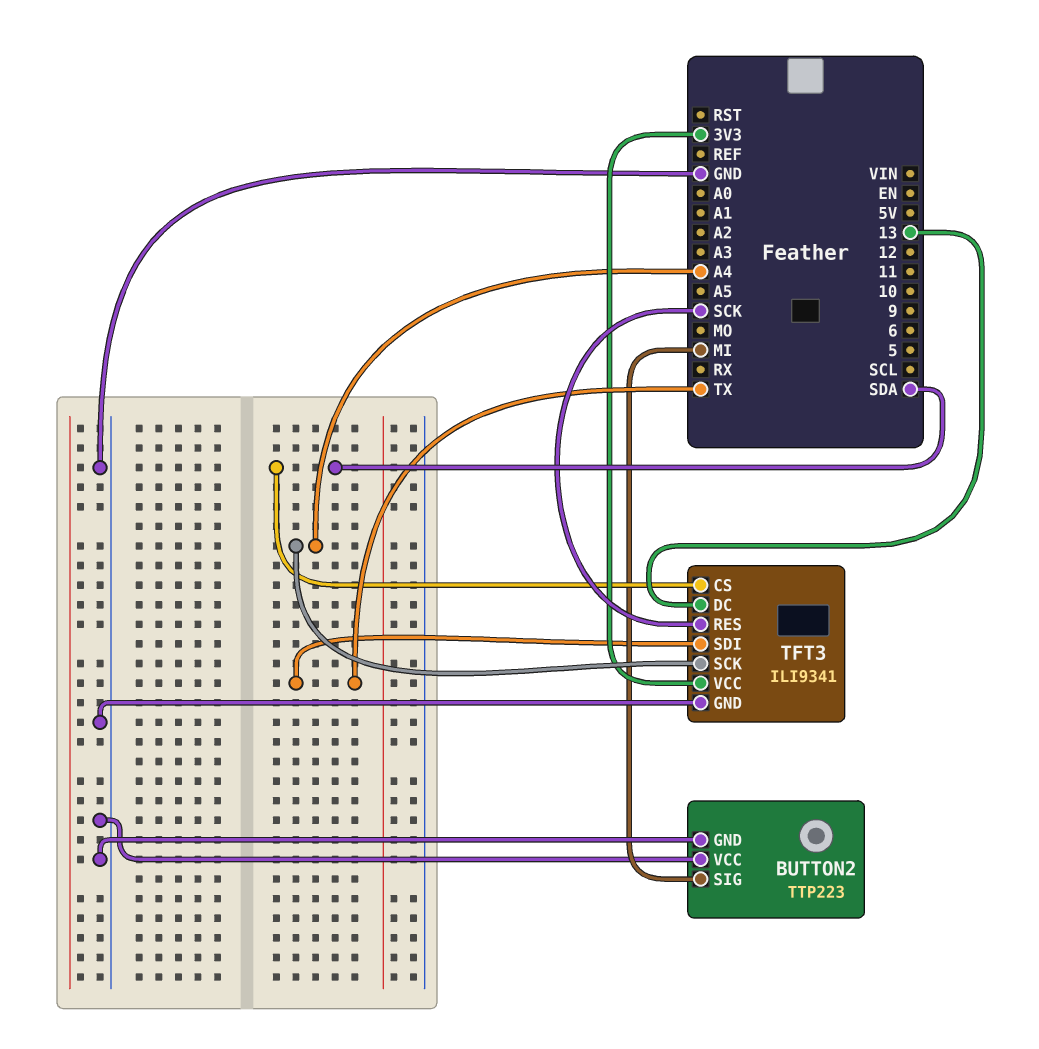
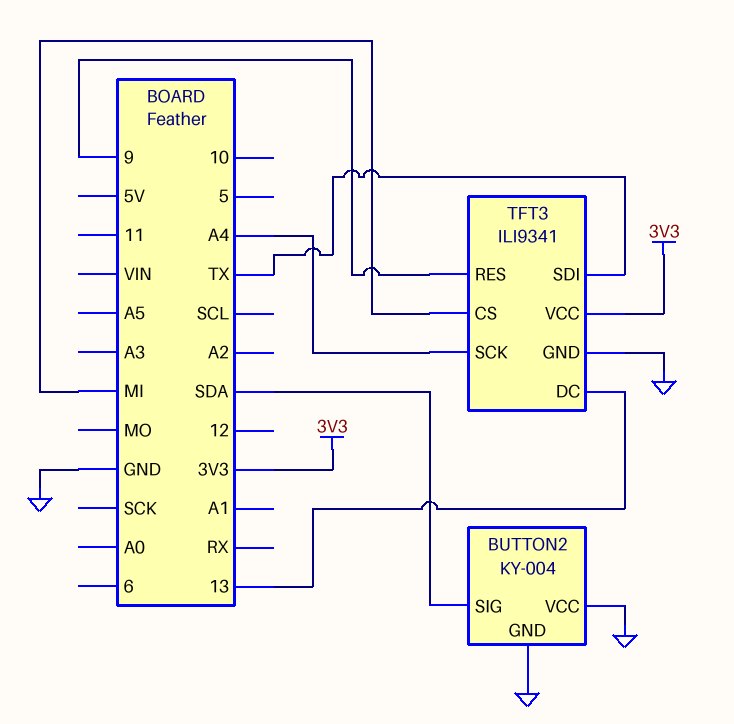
BUTTON2: TTP223 -> KY-004
BUTTON2 pin SIG: MI -> SDA
TFT3 pin CS: SDA -> MI
TFT3 pin RES: SCK -> 9

